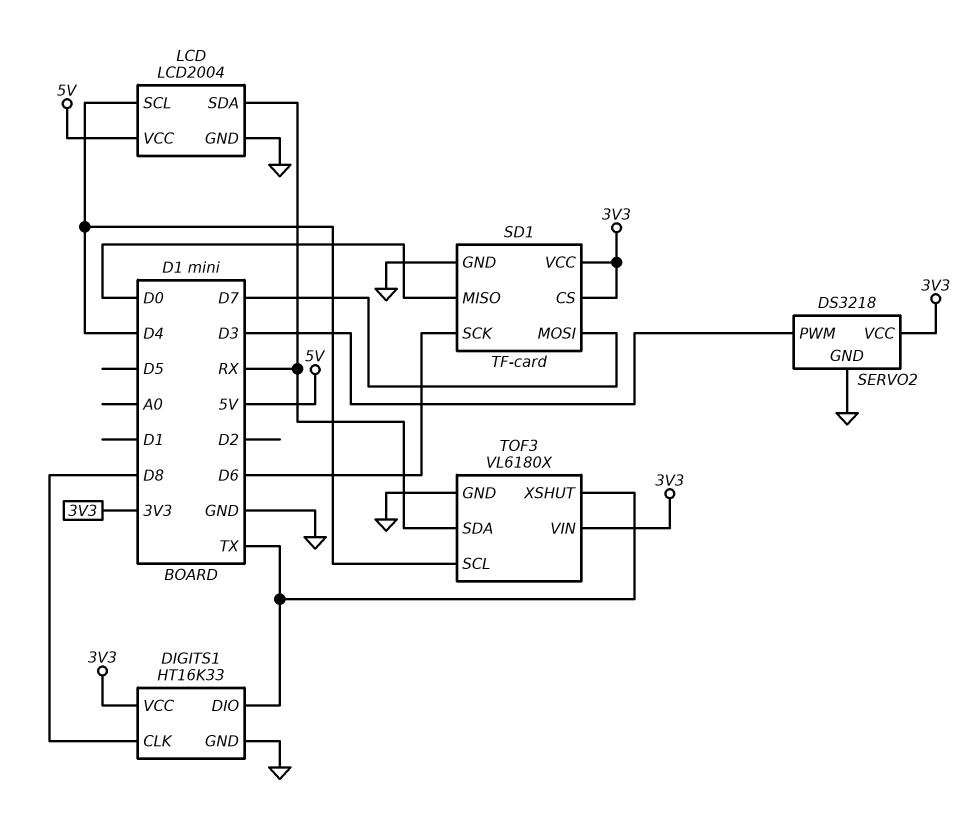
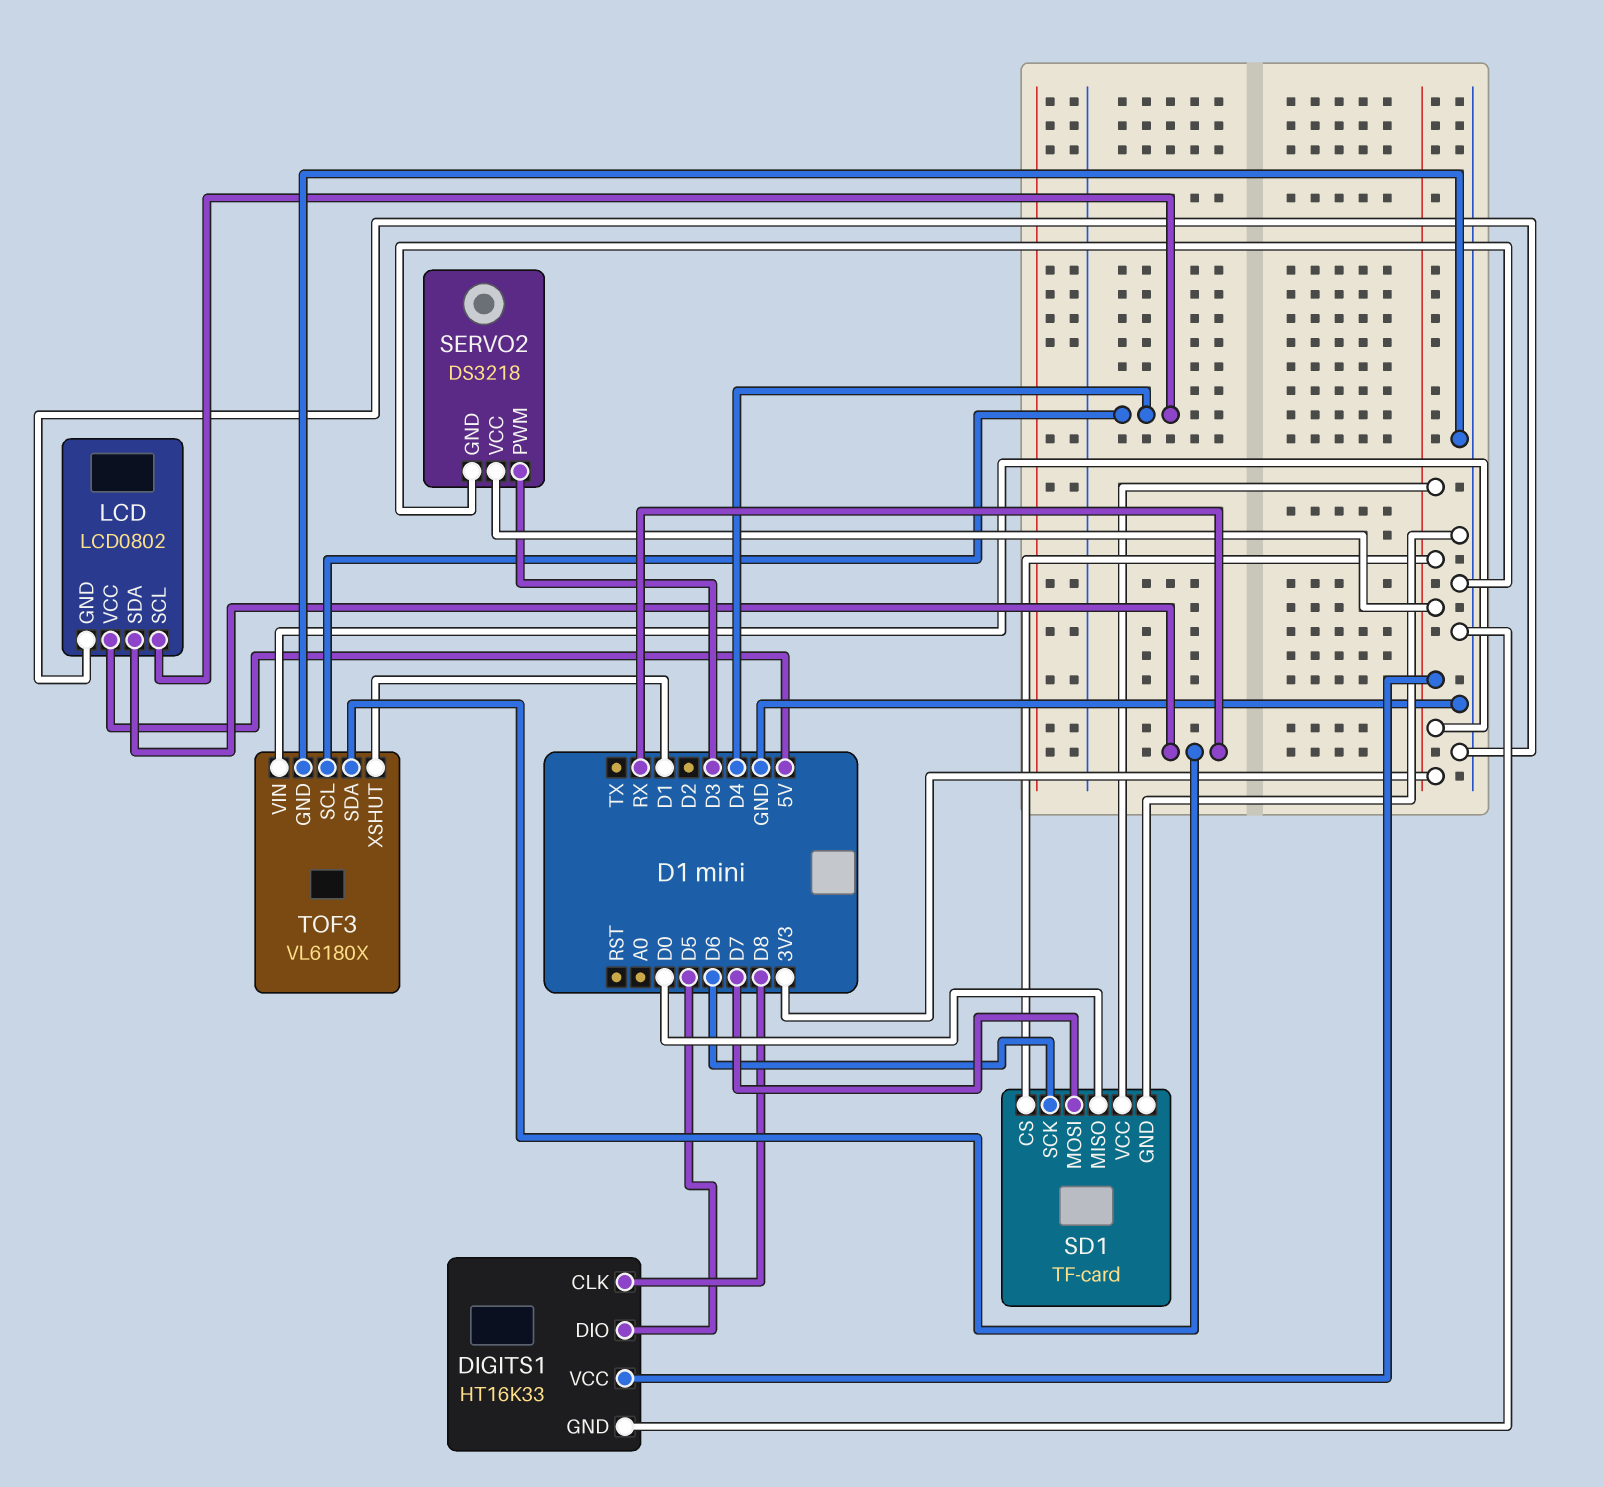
DIGITS1 pin DIO: TX -> D5
LCD: LCD2004 -> LCD0802
TOF3 pin XSHUT: TX -> D1

